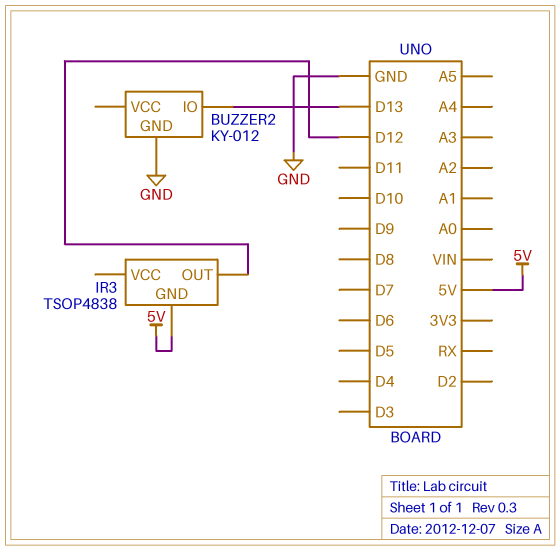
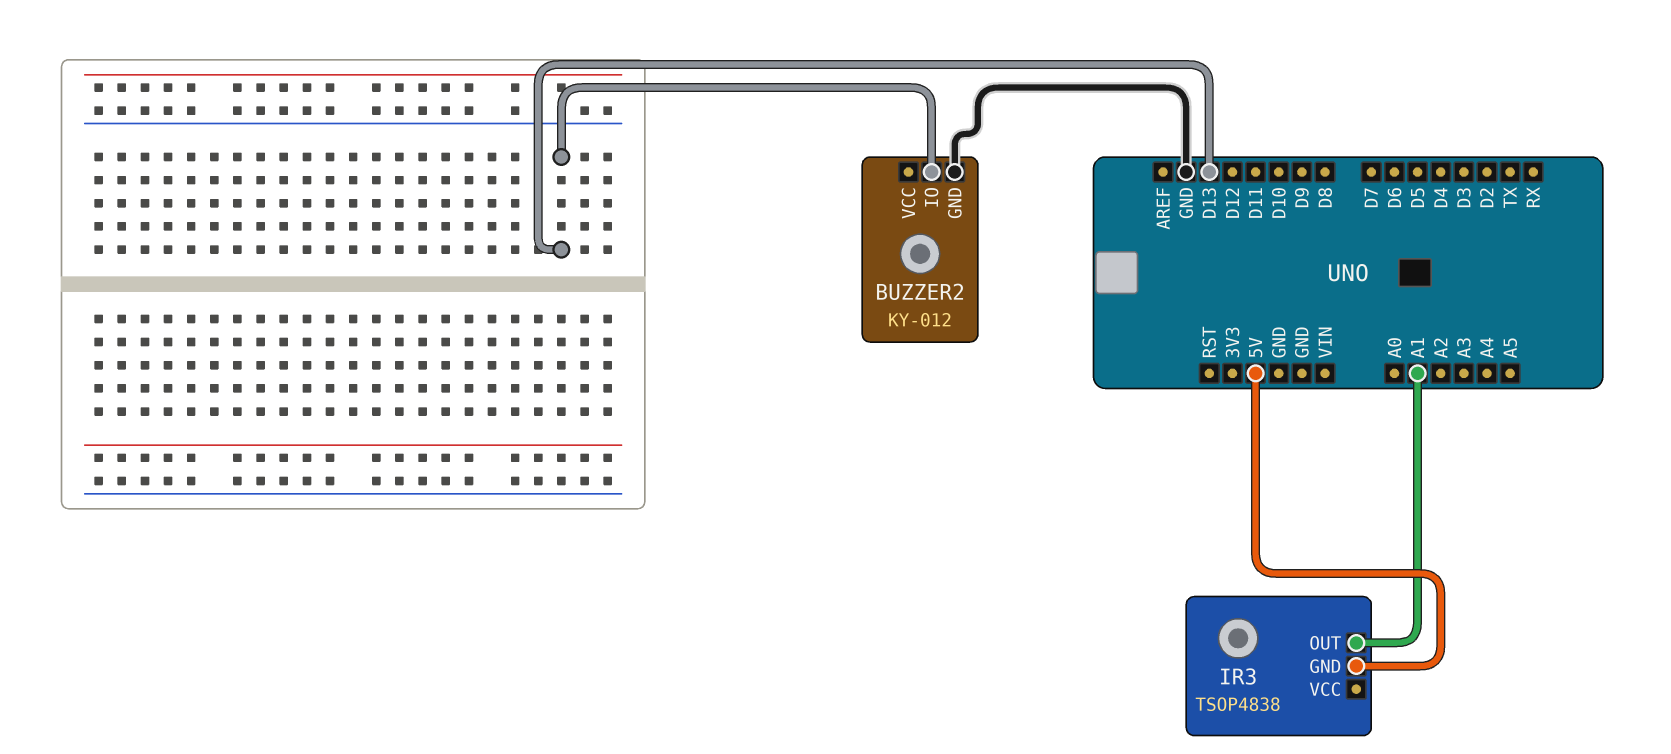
IR3 pin OUT: D12 -> A1

